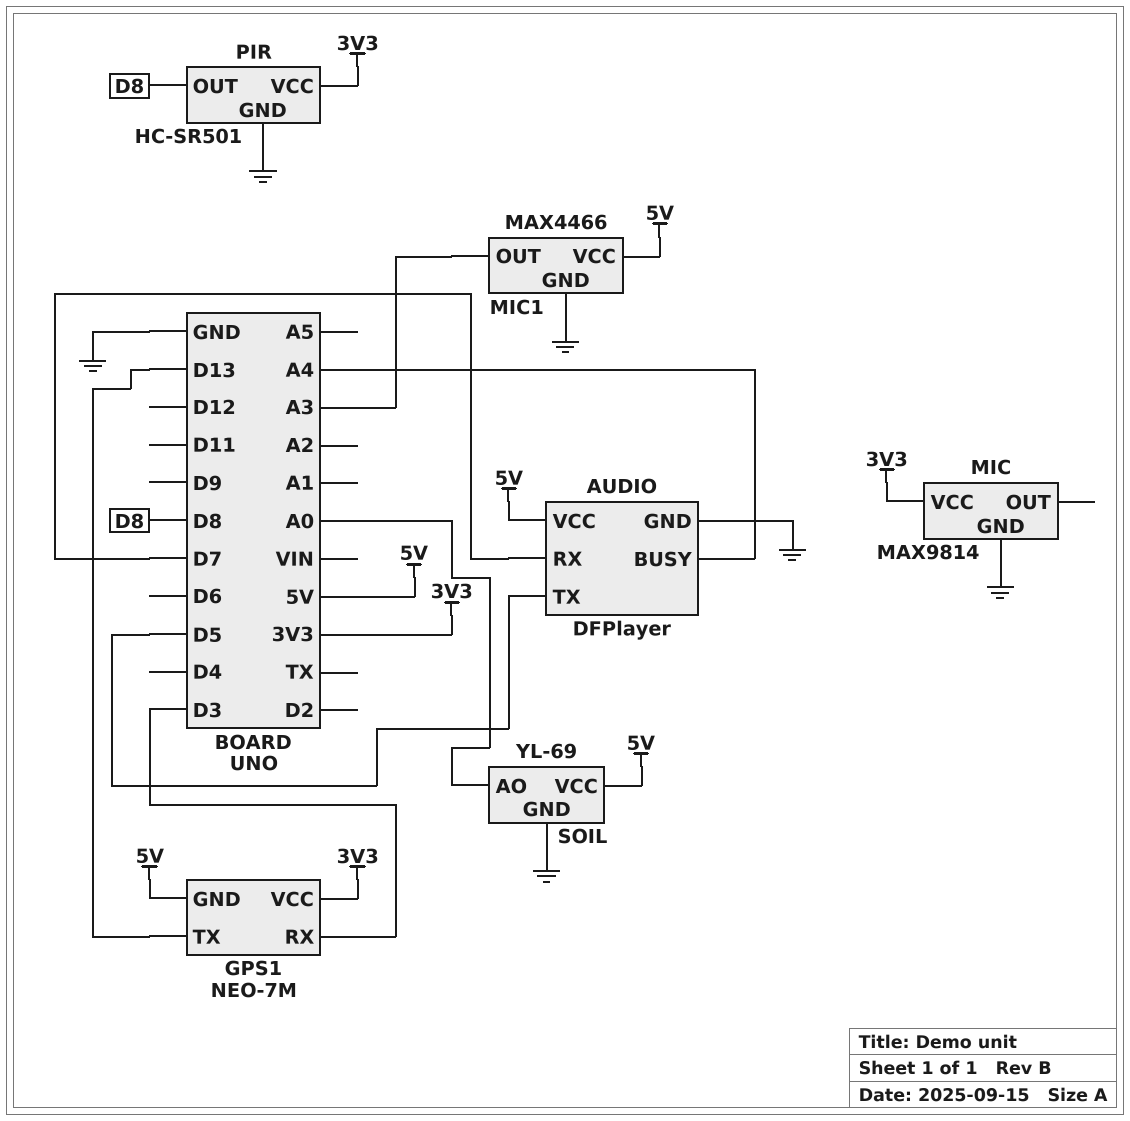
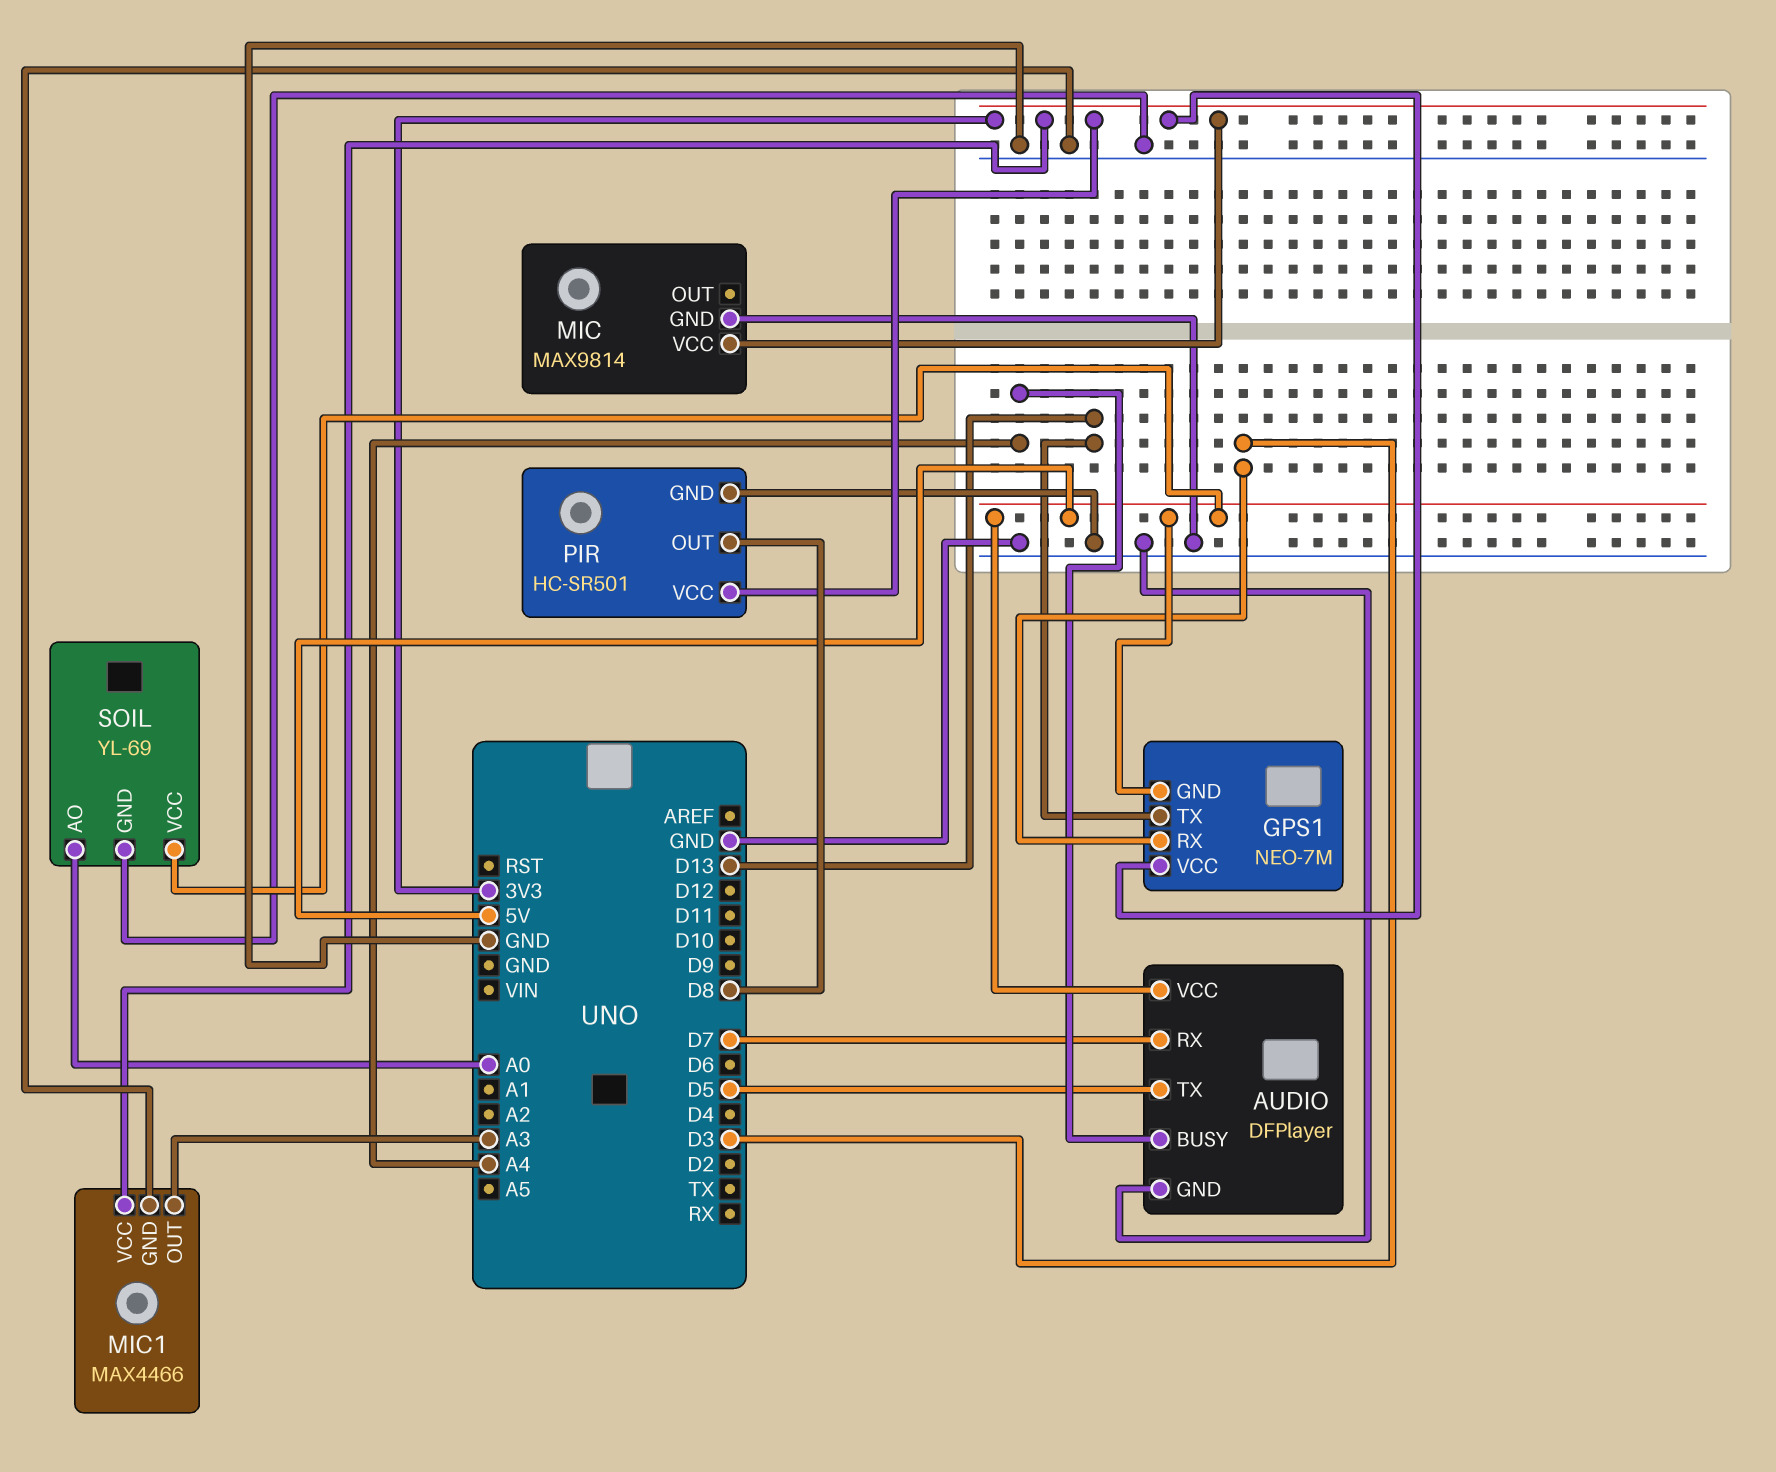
MIC1 pin VCC: 5V -> 3V3

